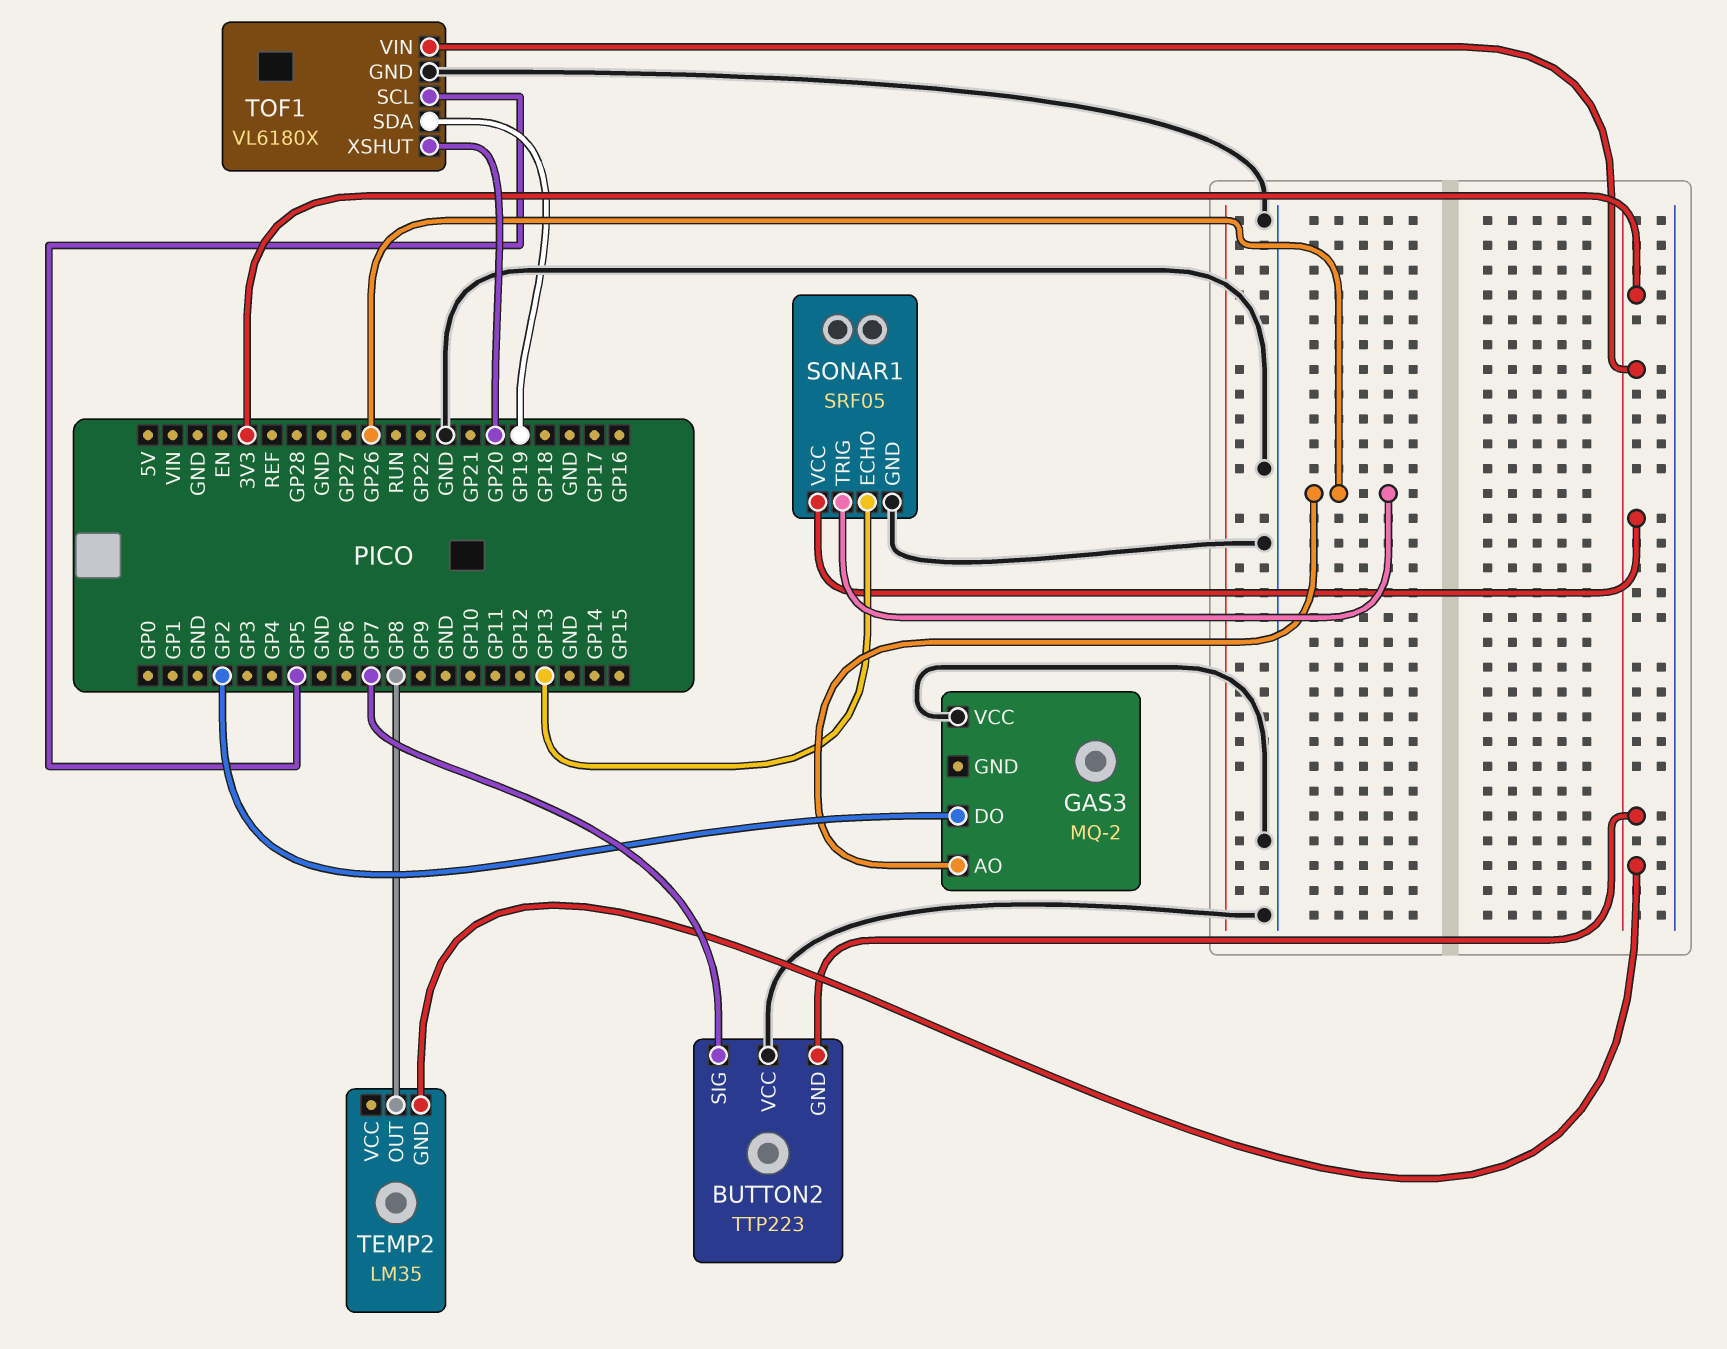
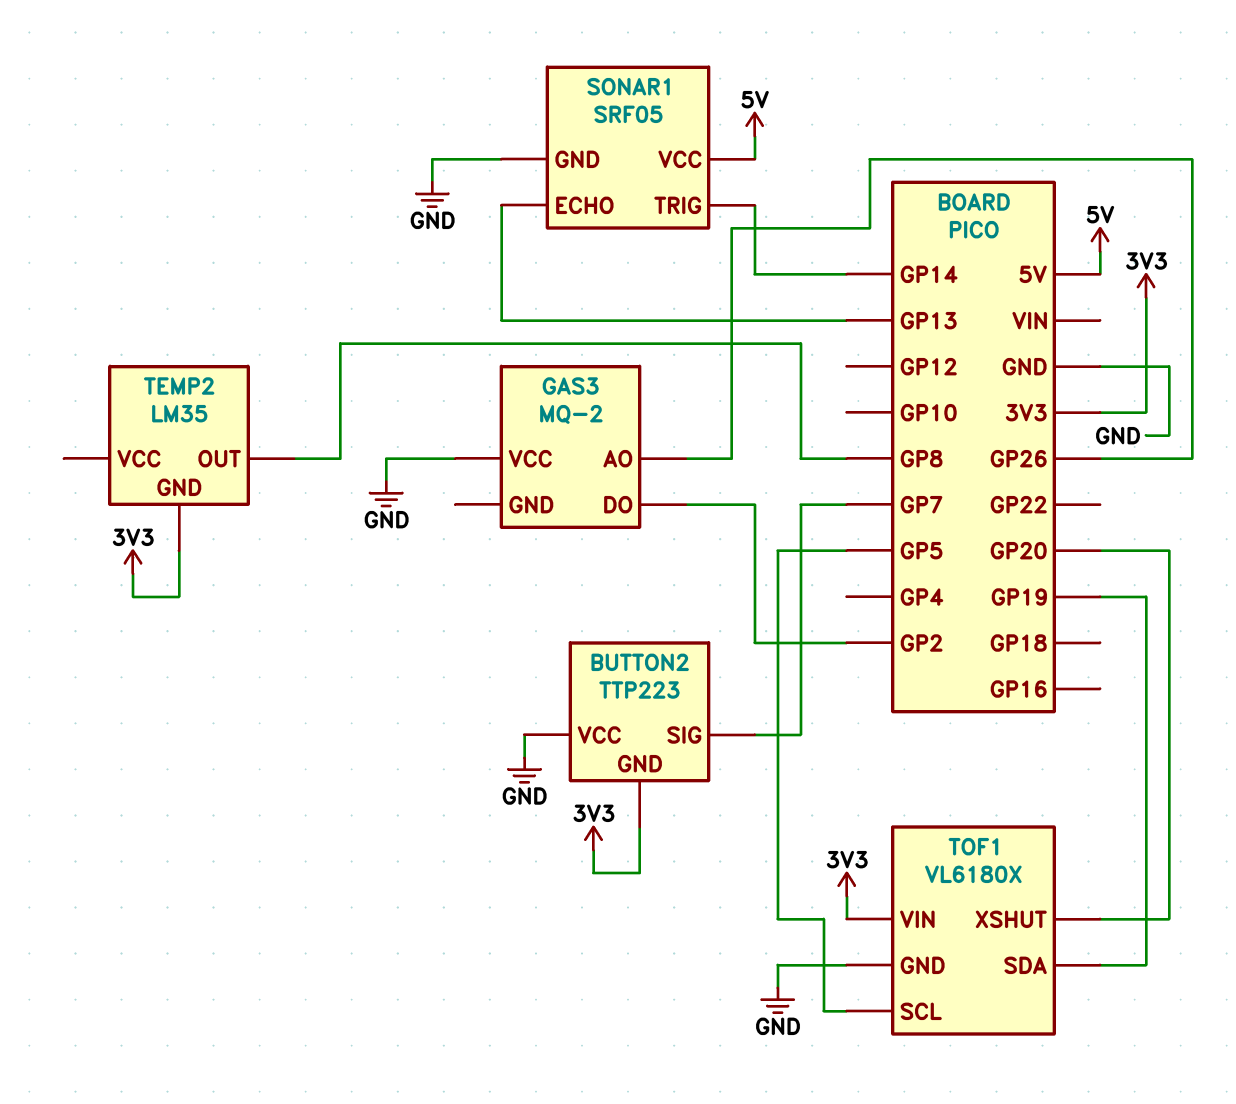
SONAR1 pin TRIG: GP26 -> GP14
SONAR1 pin VCC: 3V3 -> 5V

